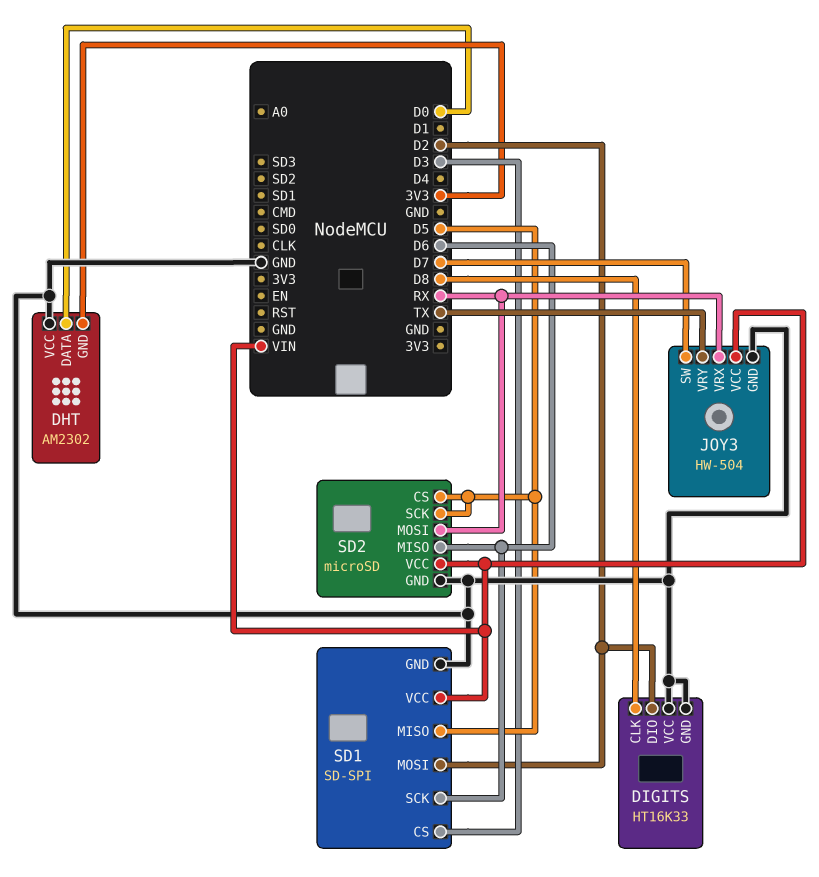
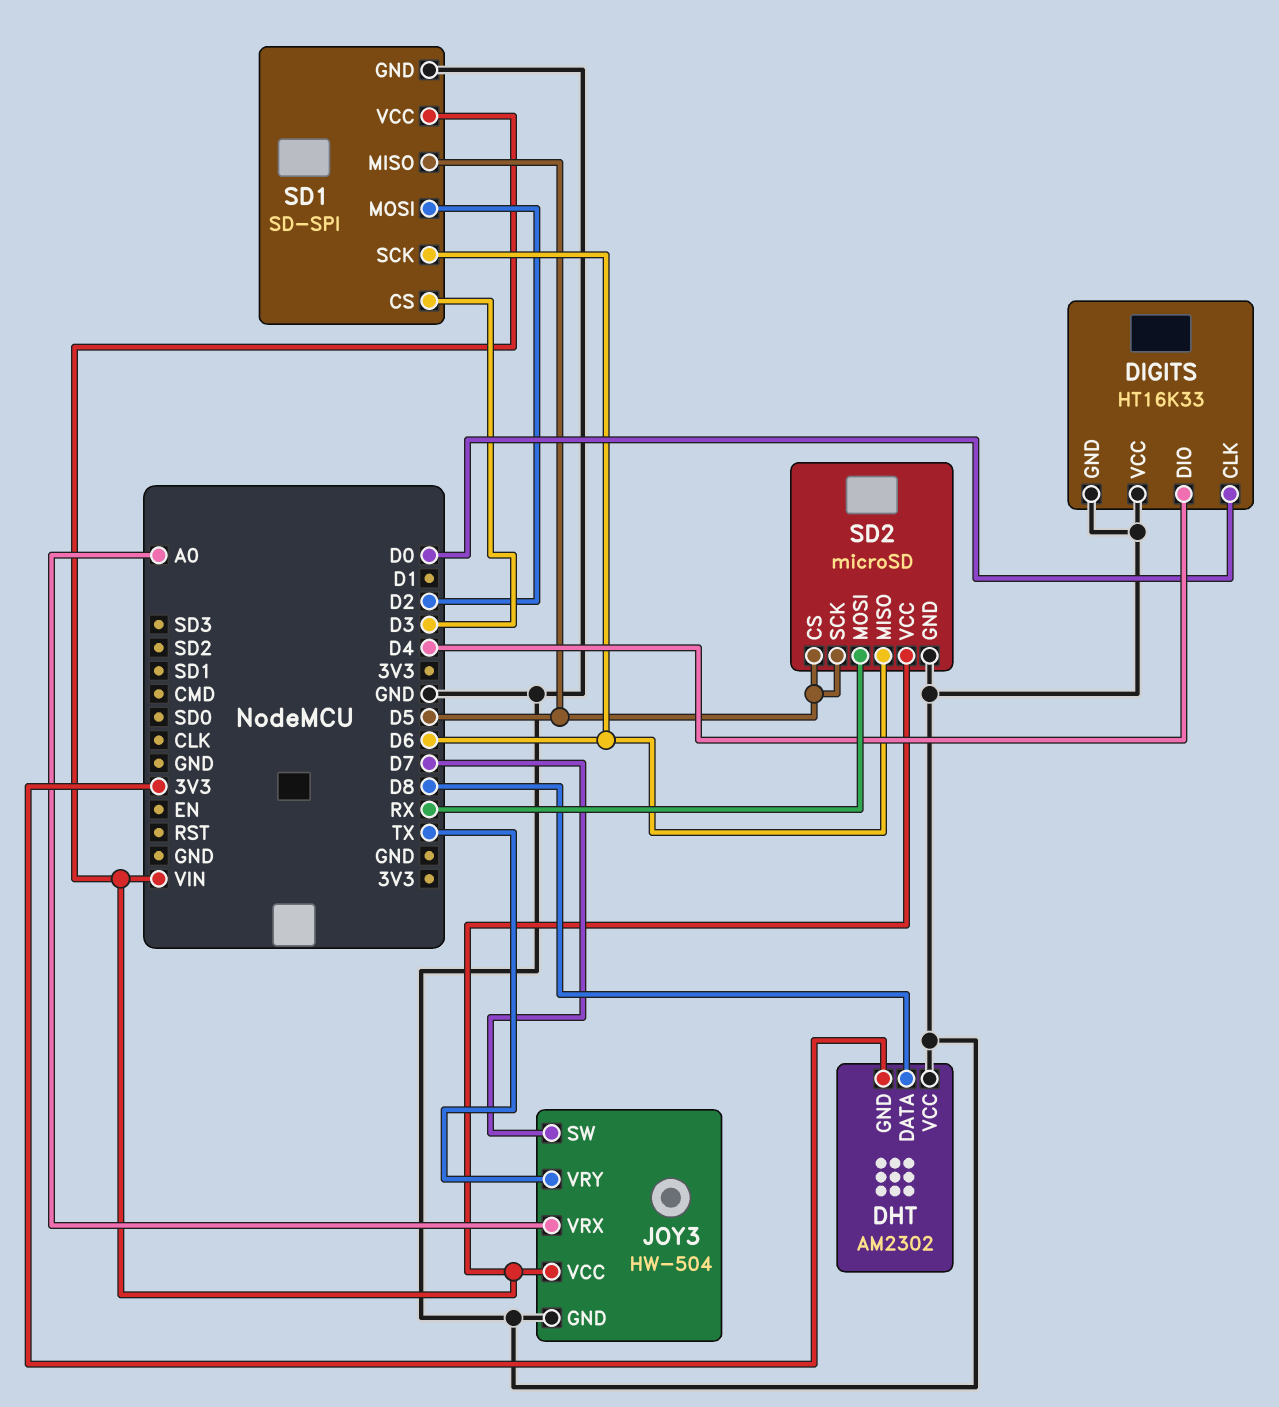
DHT pin DATA: D0 -> D8
DIGITS pin CLK: D8 -> D0
DIGITS pin DIO: D2 -> D4
JOY3 pin VRX: RX -> A0

